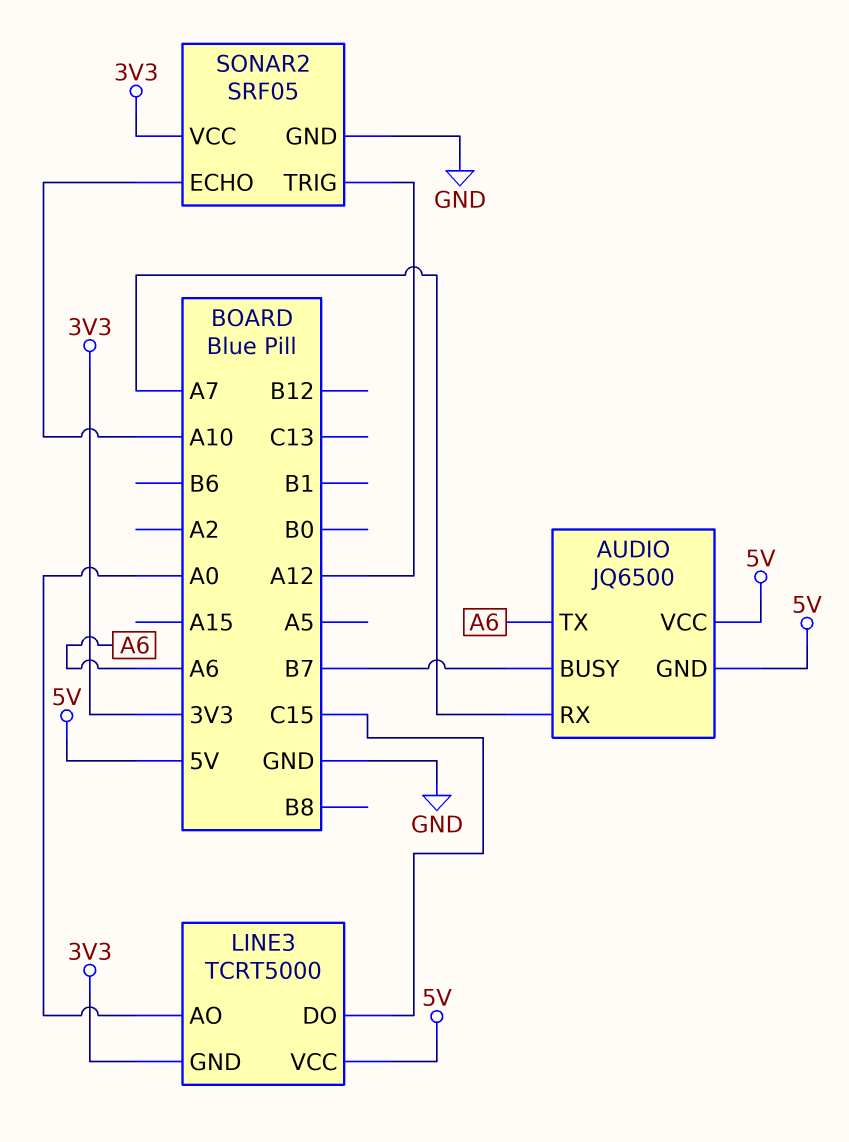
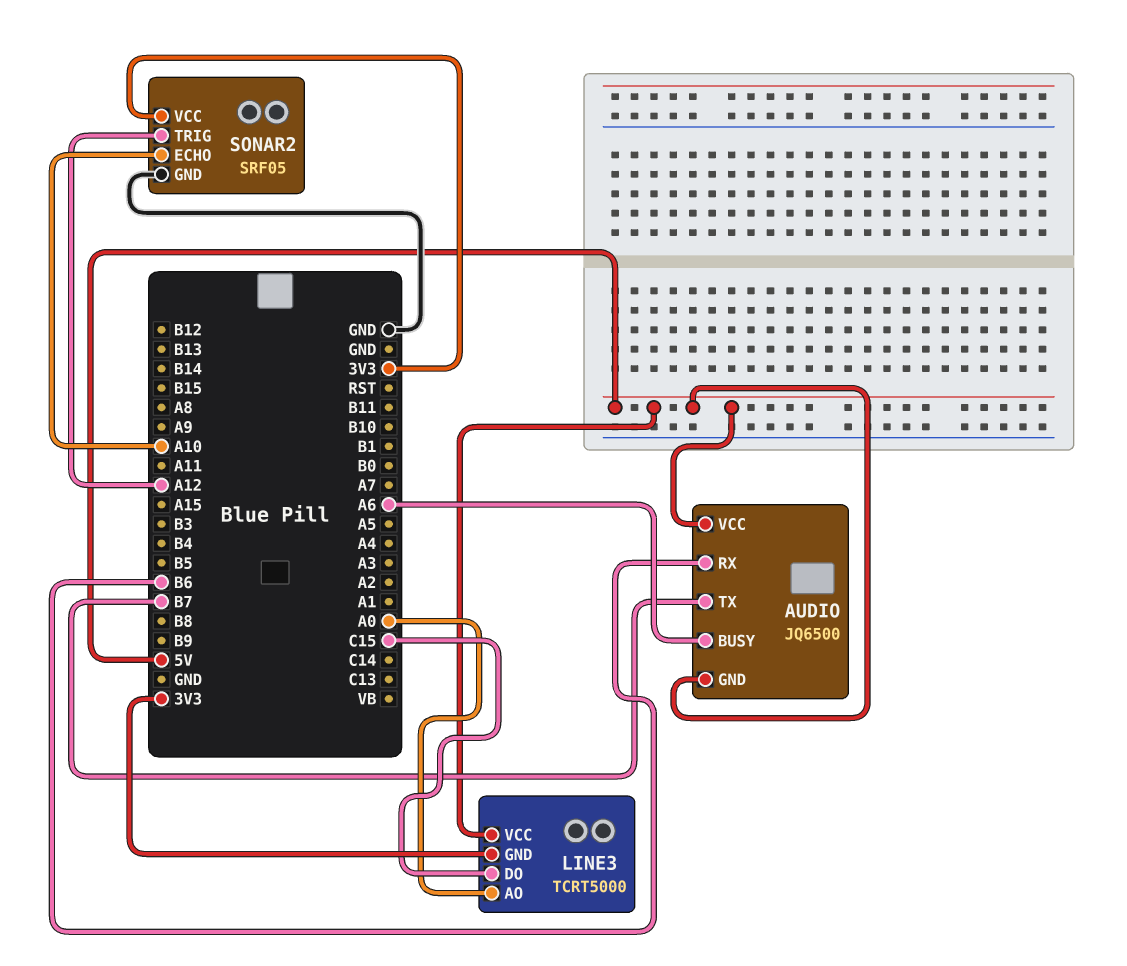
AUDIO pin BUSY: B7 -> A6
AUDIO pin RX: A7 -> B6
AUDIO pin TX: A6 -> B7

